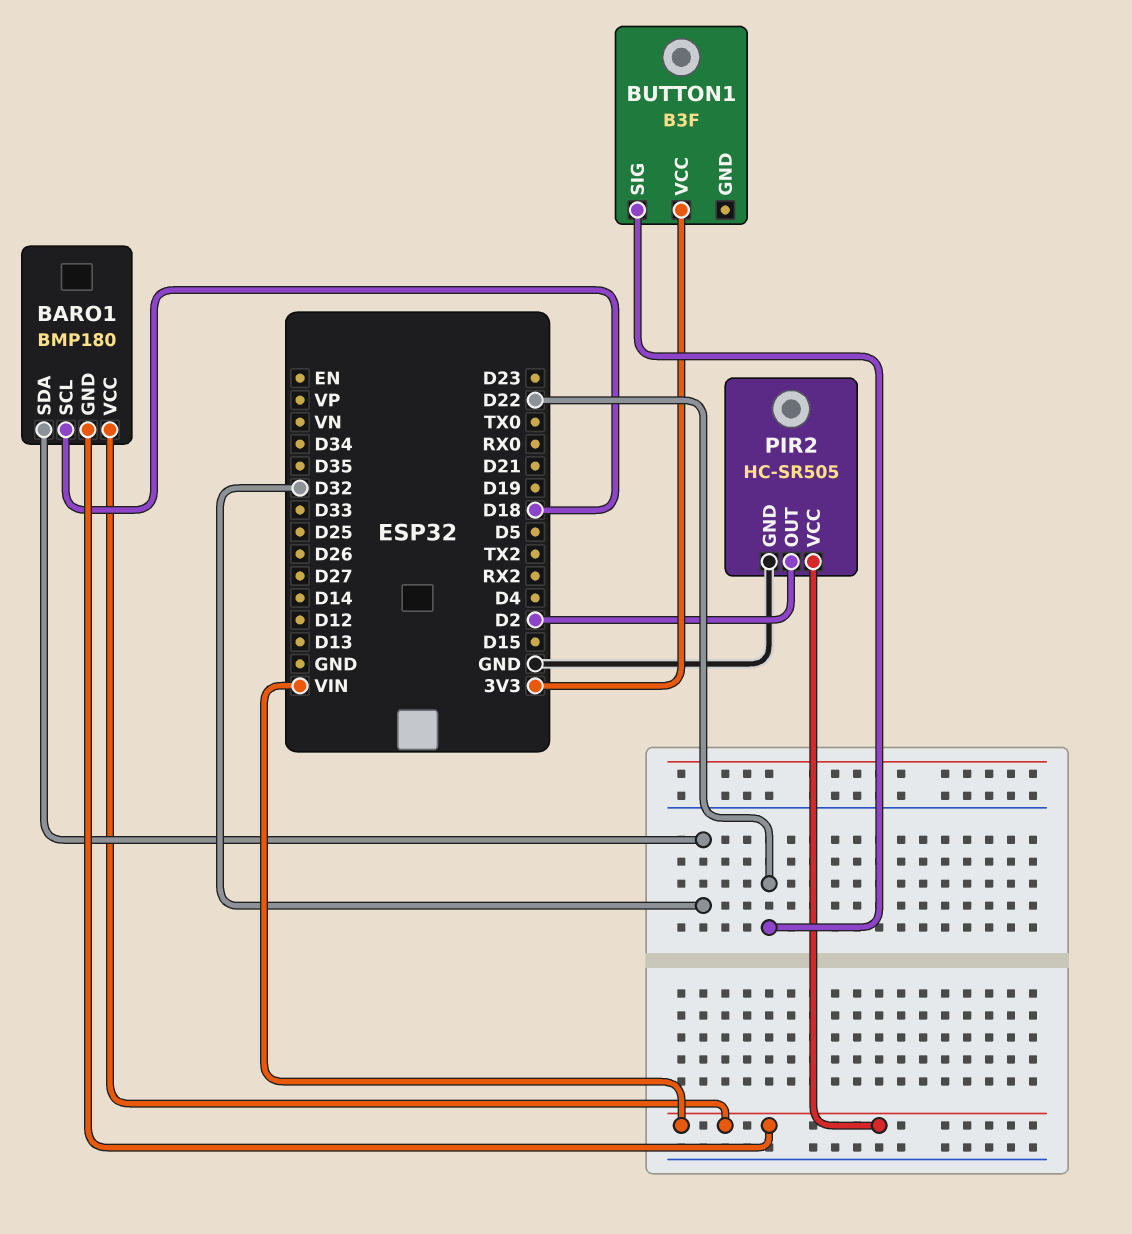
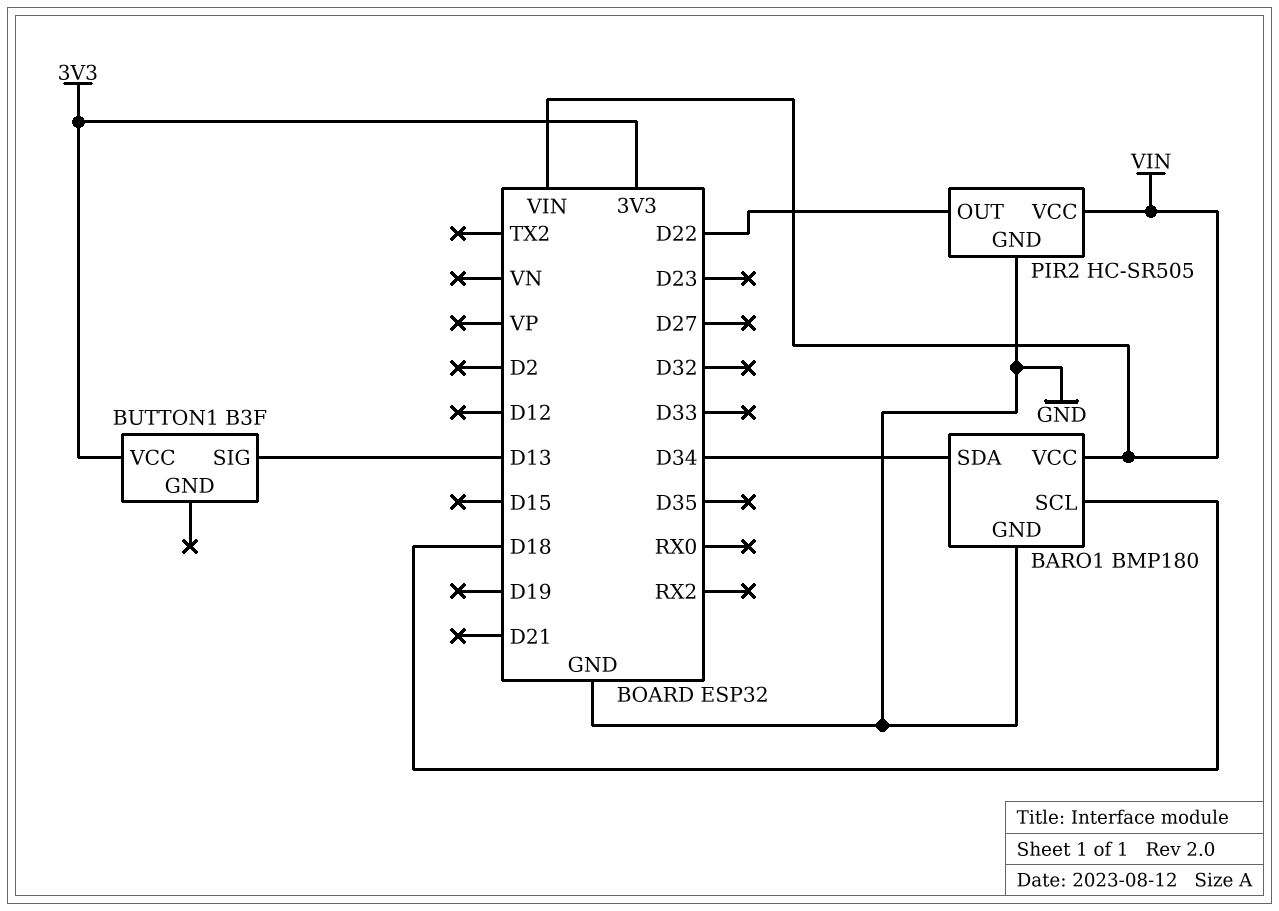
BARO1 pin GND: VIN -> GND
BARO1 pin SDA: D32 -> D34
BUTTON1 pin SIG: D22 -> D13
PIR2 pin OUT: D2 -> D22

